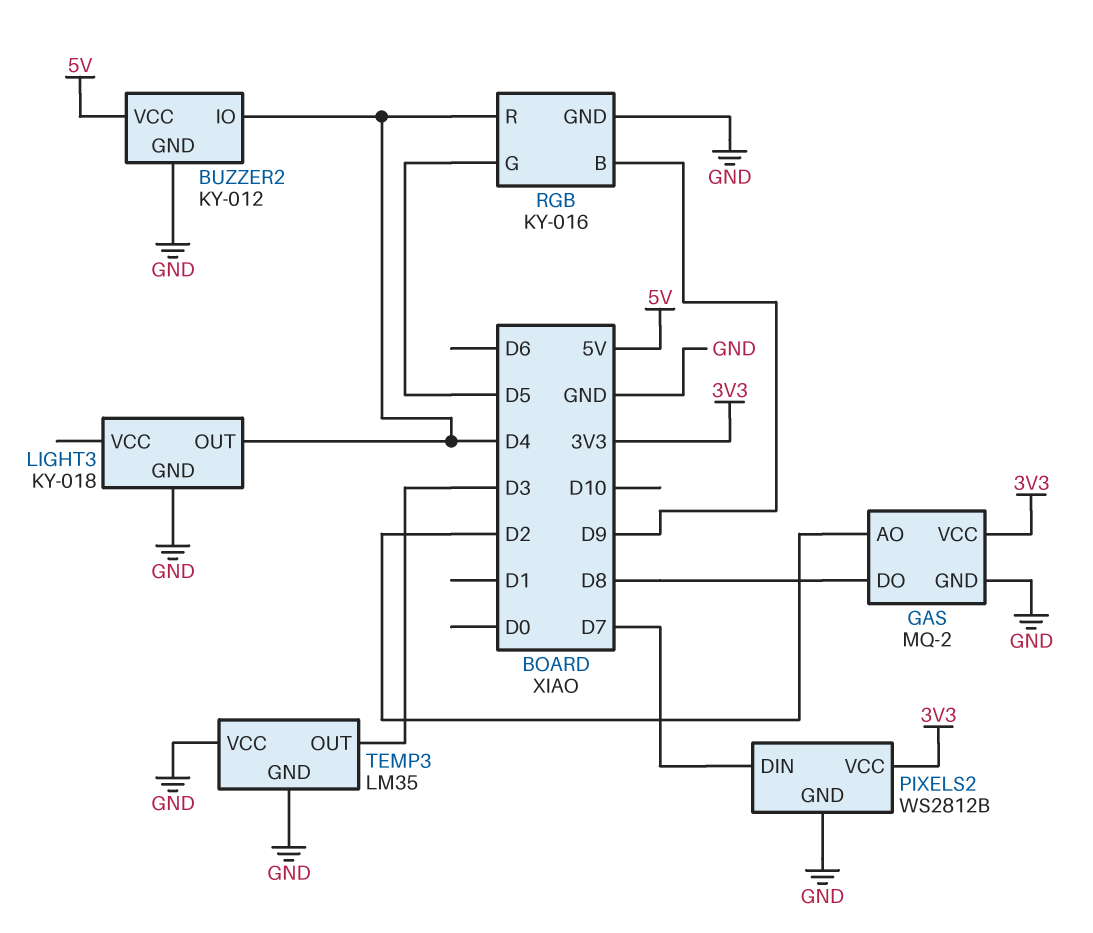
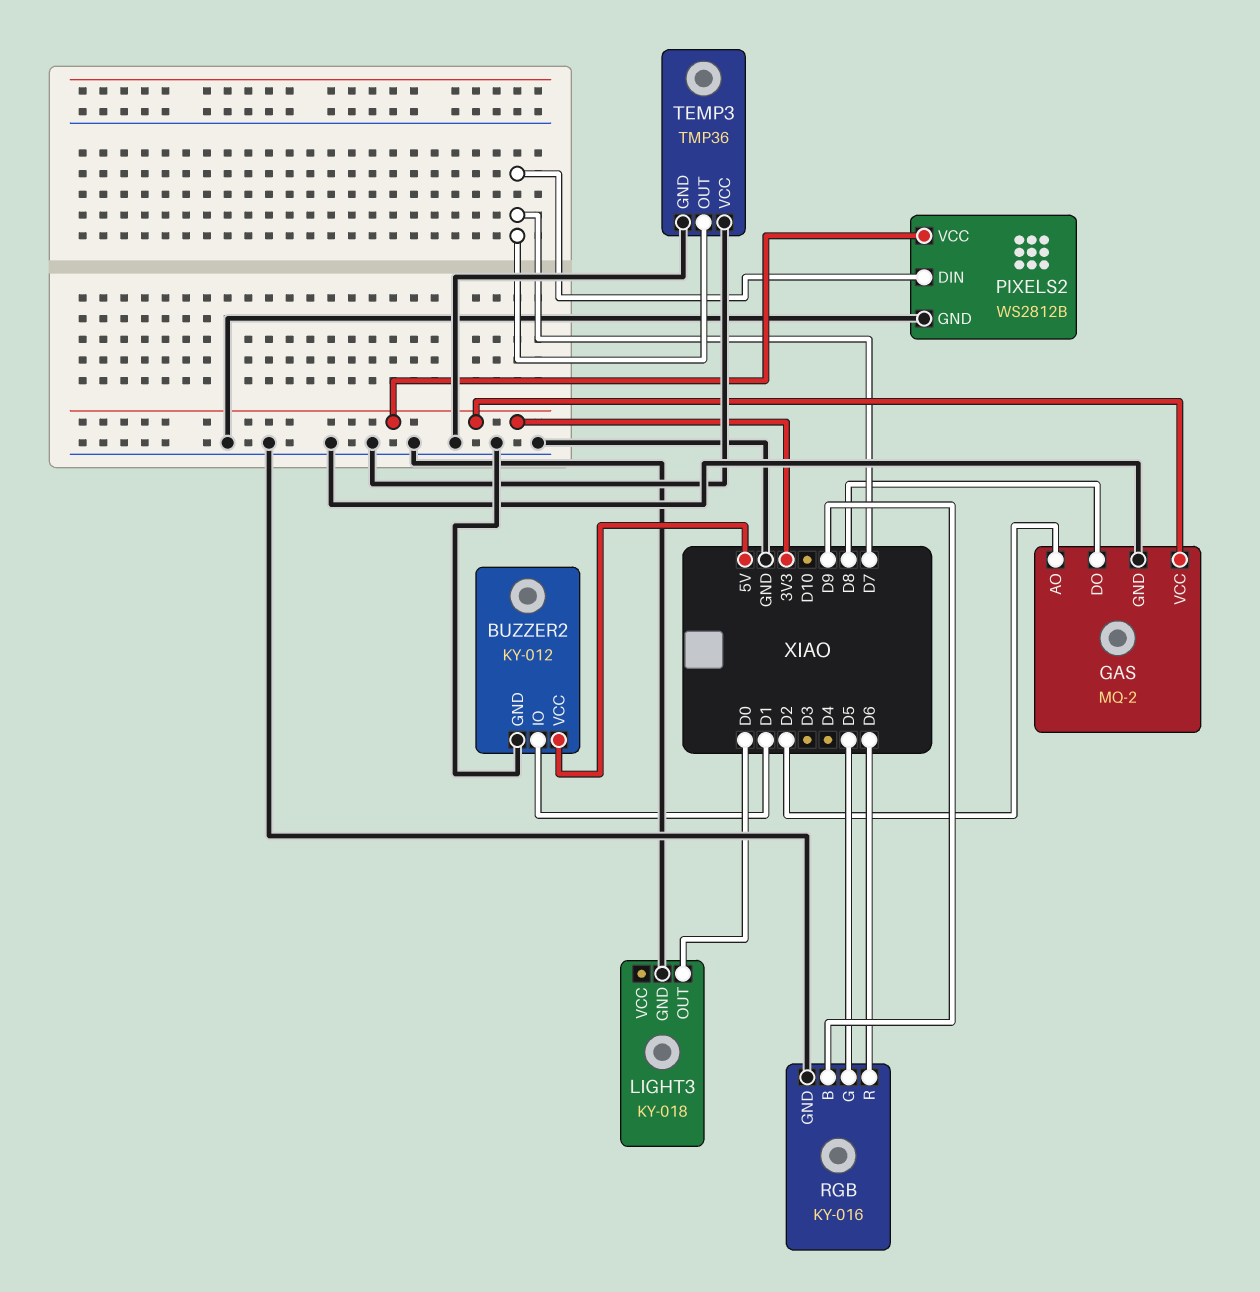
BUZZER2 pin IO: D4 -> D1
LIGHT3 pin OUT: D4 -> D0
RGB pin R: D4 -> D6
TEMP3: LM35 -> TMP36
TEMP3 pin OUT: D3 -> D7

